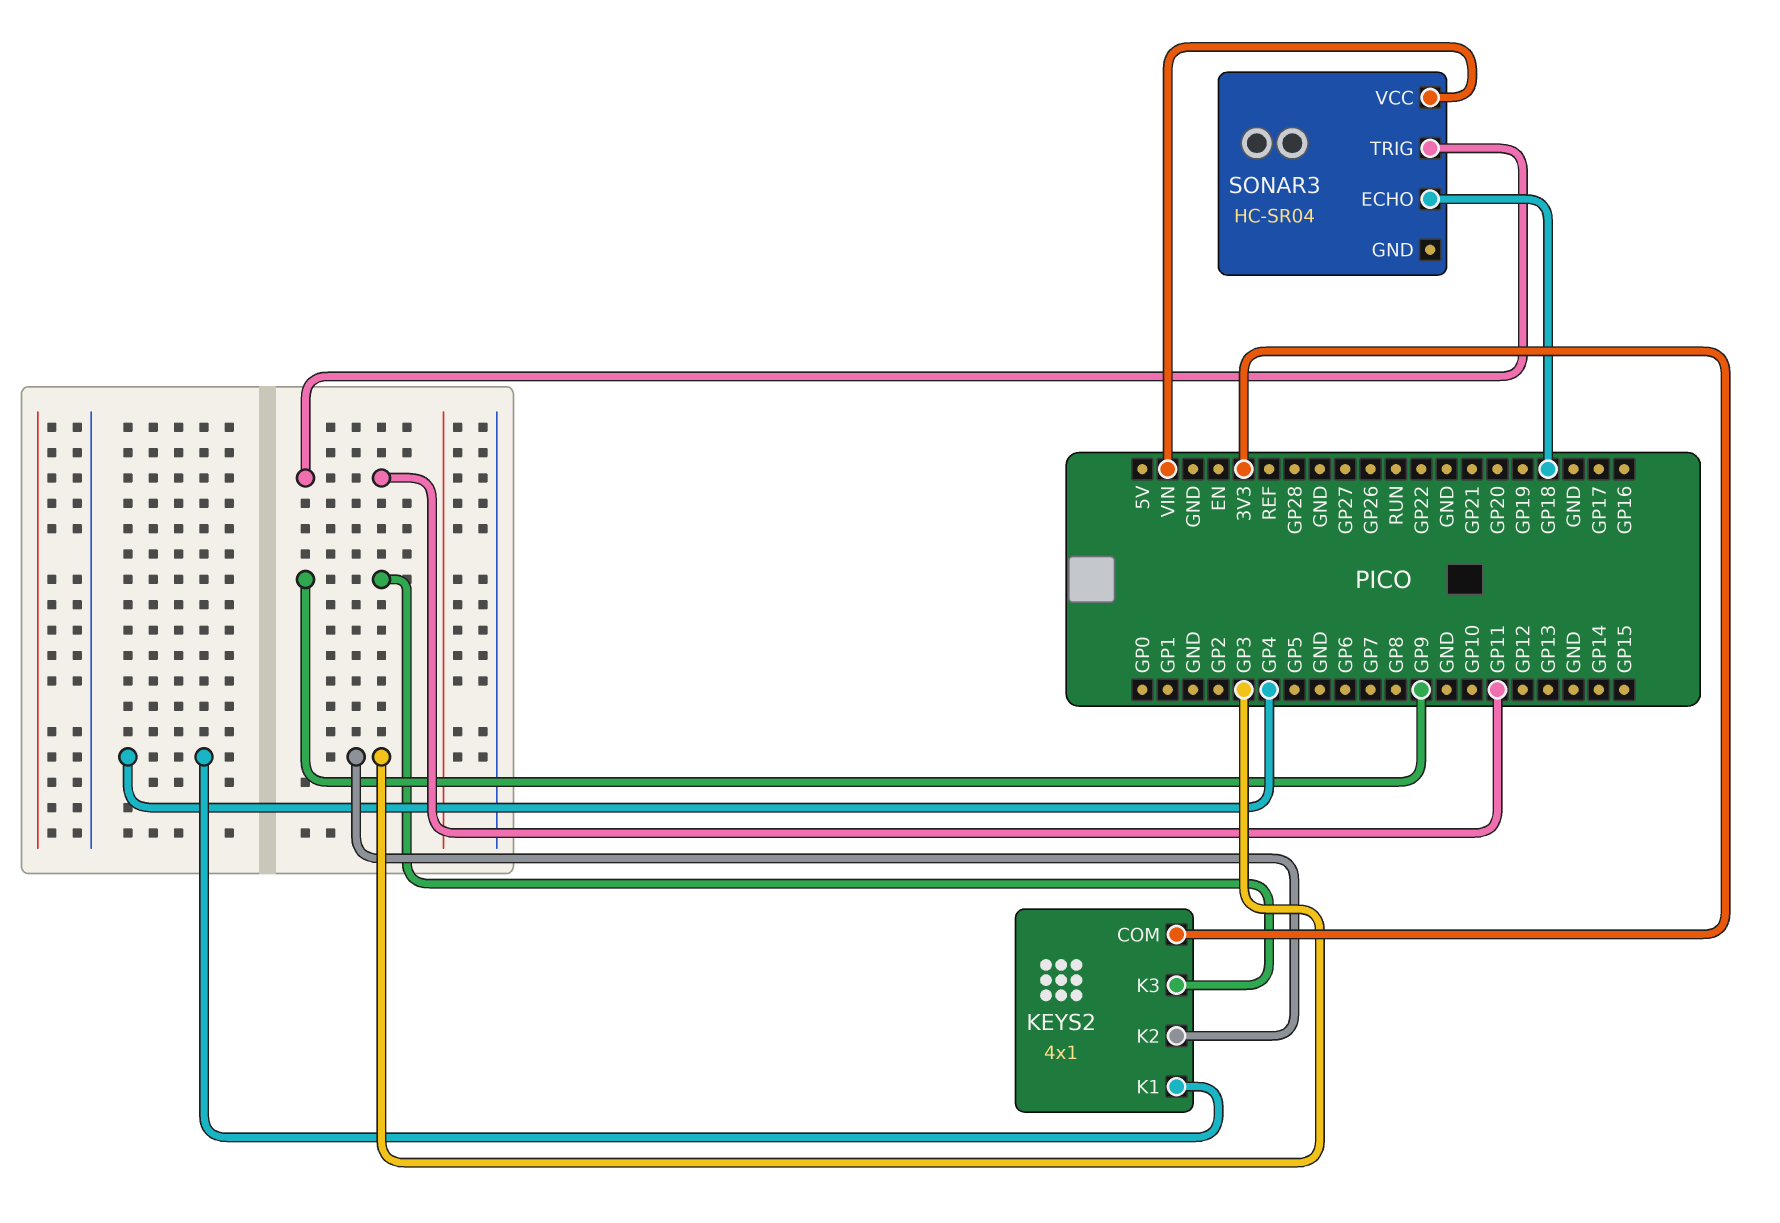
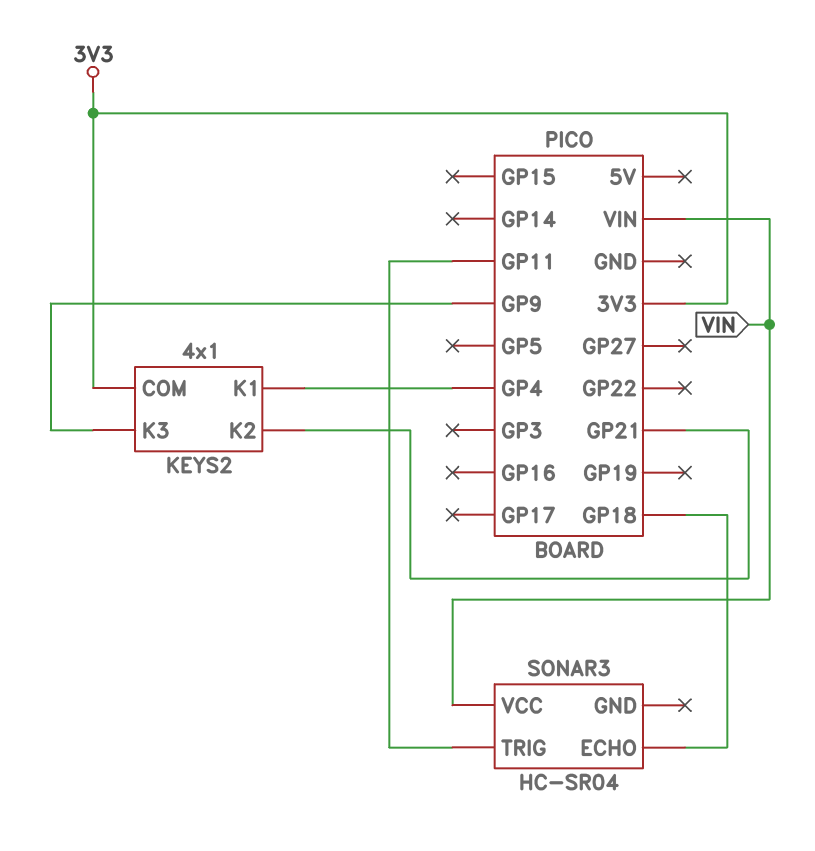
KEYS2 pin K2: GP3 -> GP21

